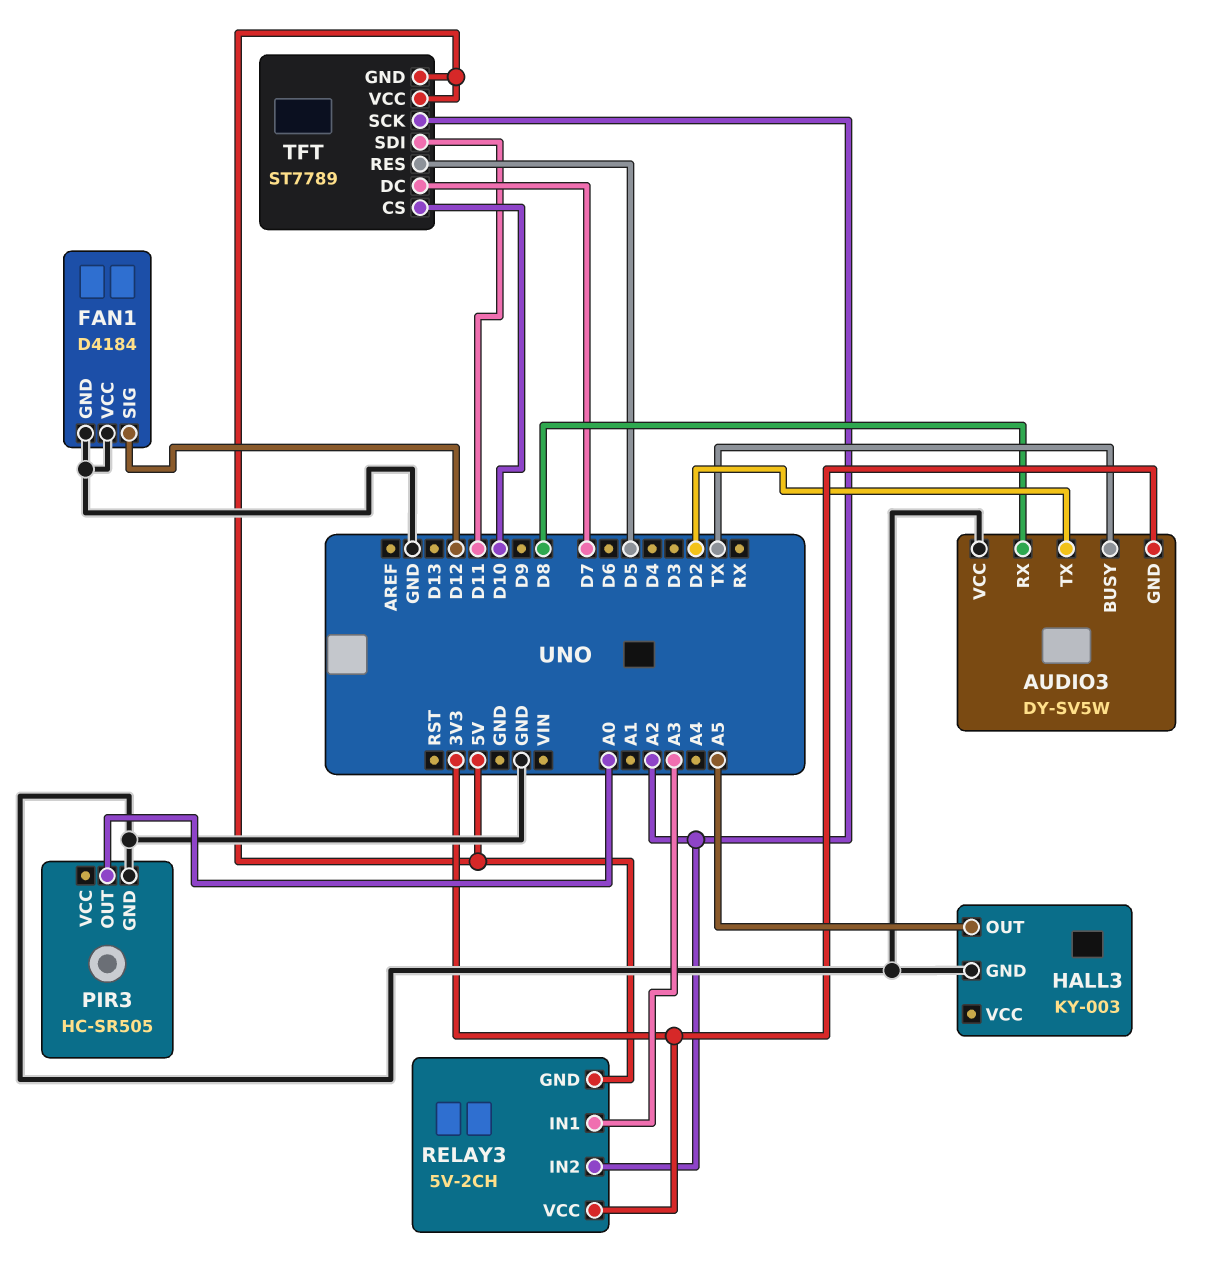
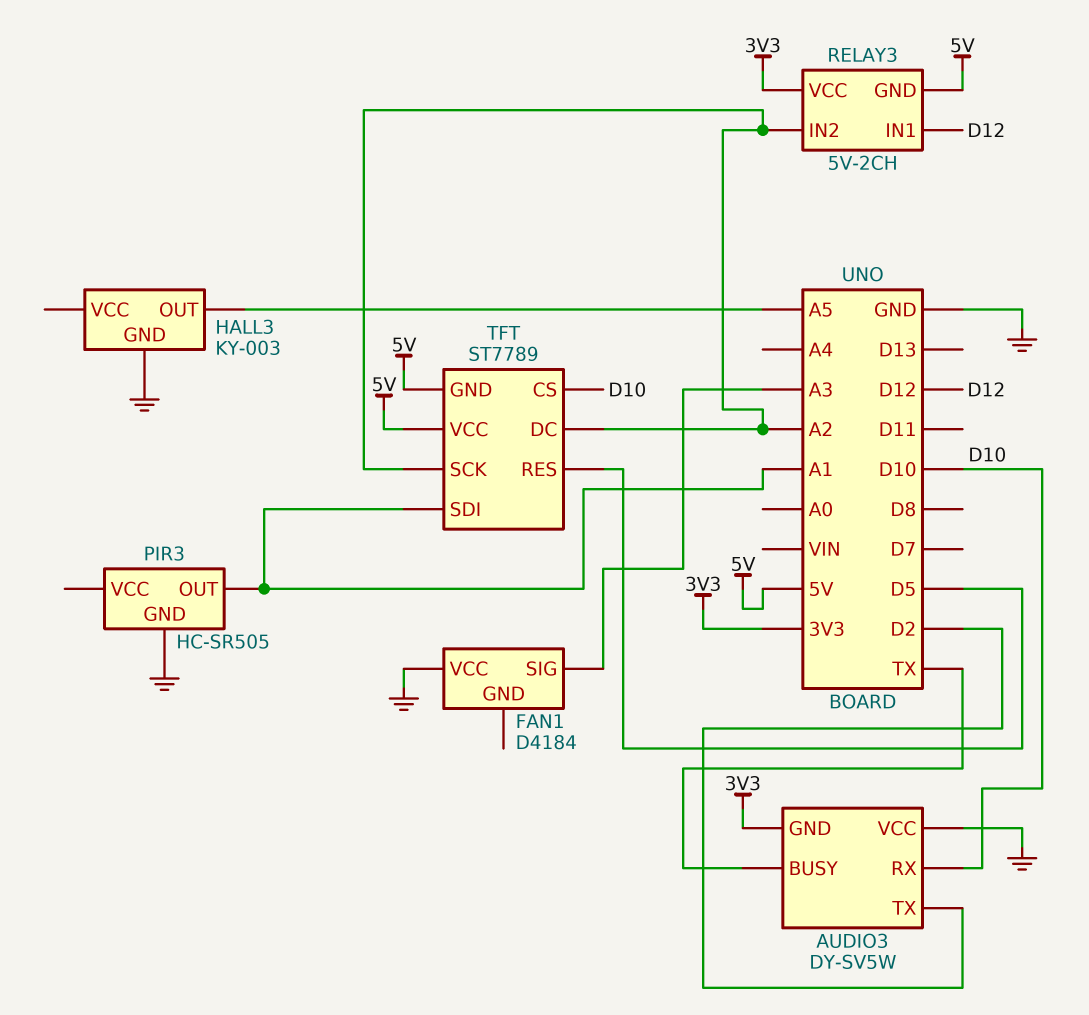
AUDIO3 pin RX: D8 -> D10
FAN1 pin GND: GND -> none
FAN1 pin SIG: D12 -> A3
PIR3 pin OUT: A0 -> A1
RELAY3 pin IN1: A3 -> D12
TFT pin DC: D7 -> A2
TFT pin SDI: D11 -> A1

